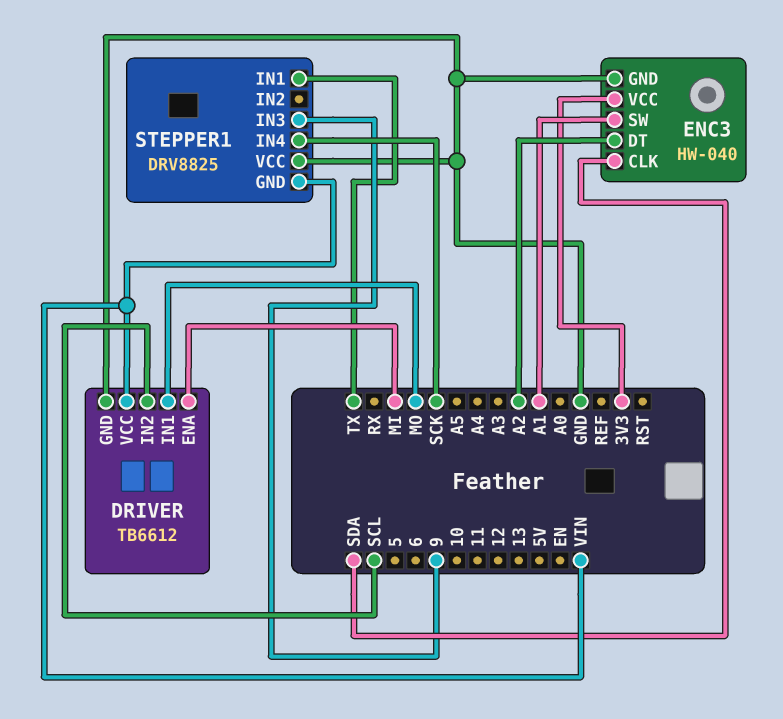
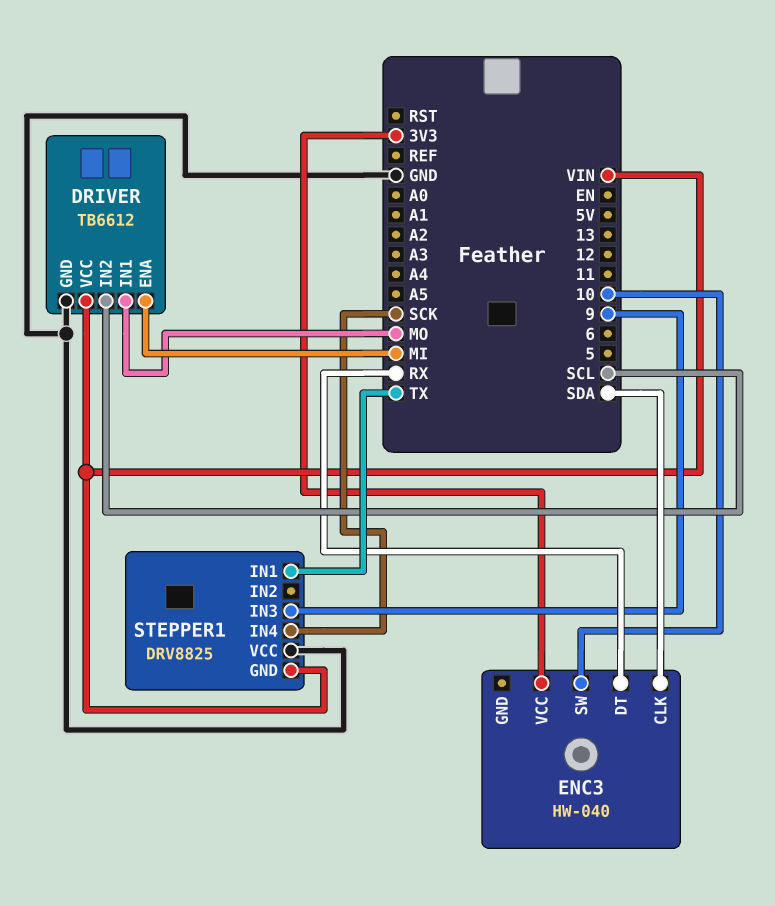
ENC3 pin DT: A2 -> RX
ENC3 pin GND: GND -> none
ENC3 pin SW: A1 -> 10

